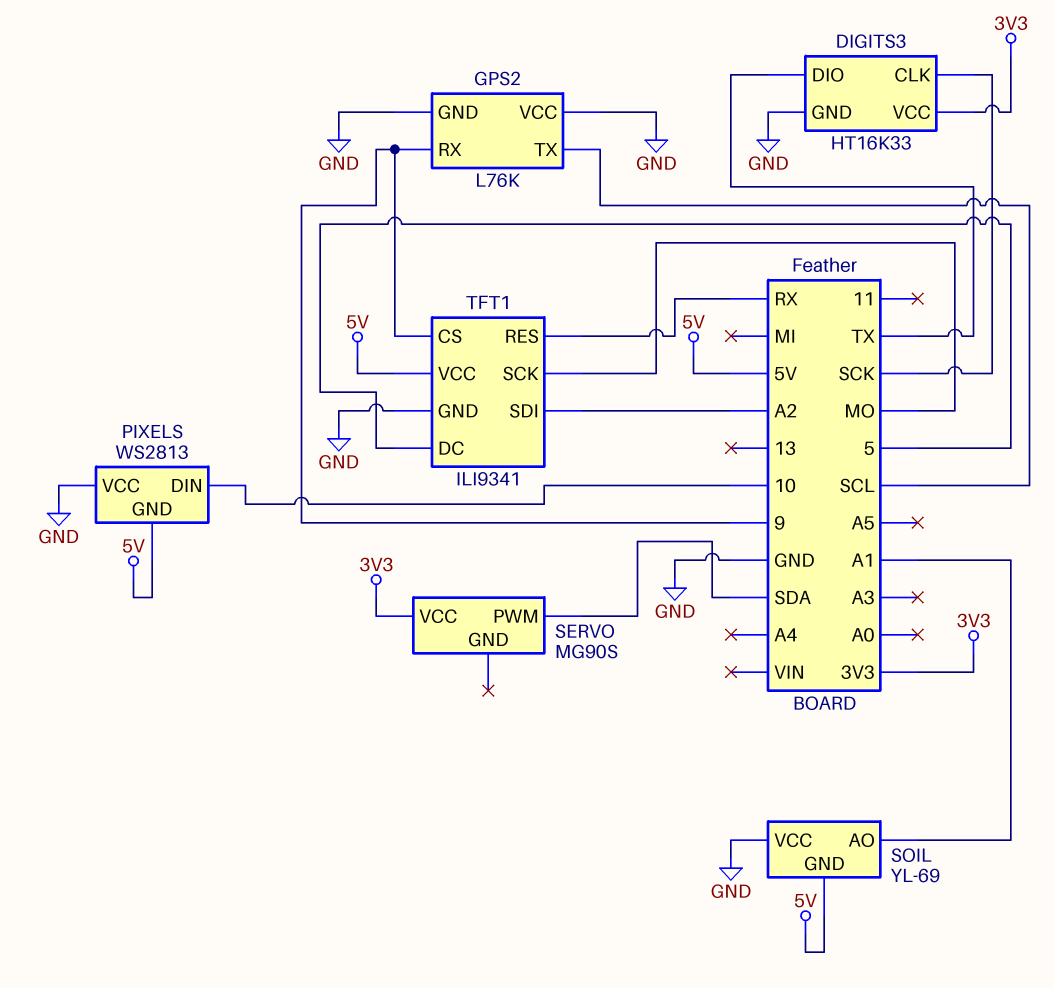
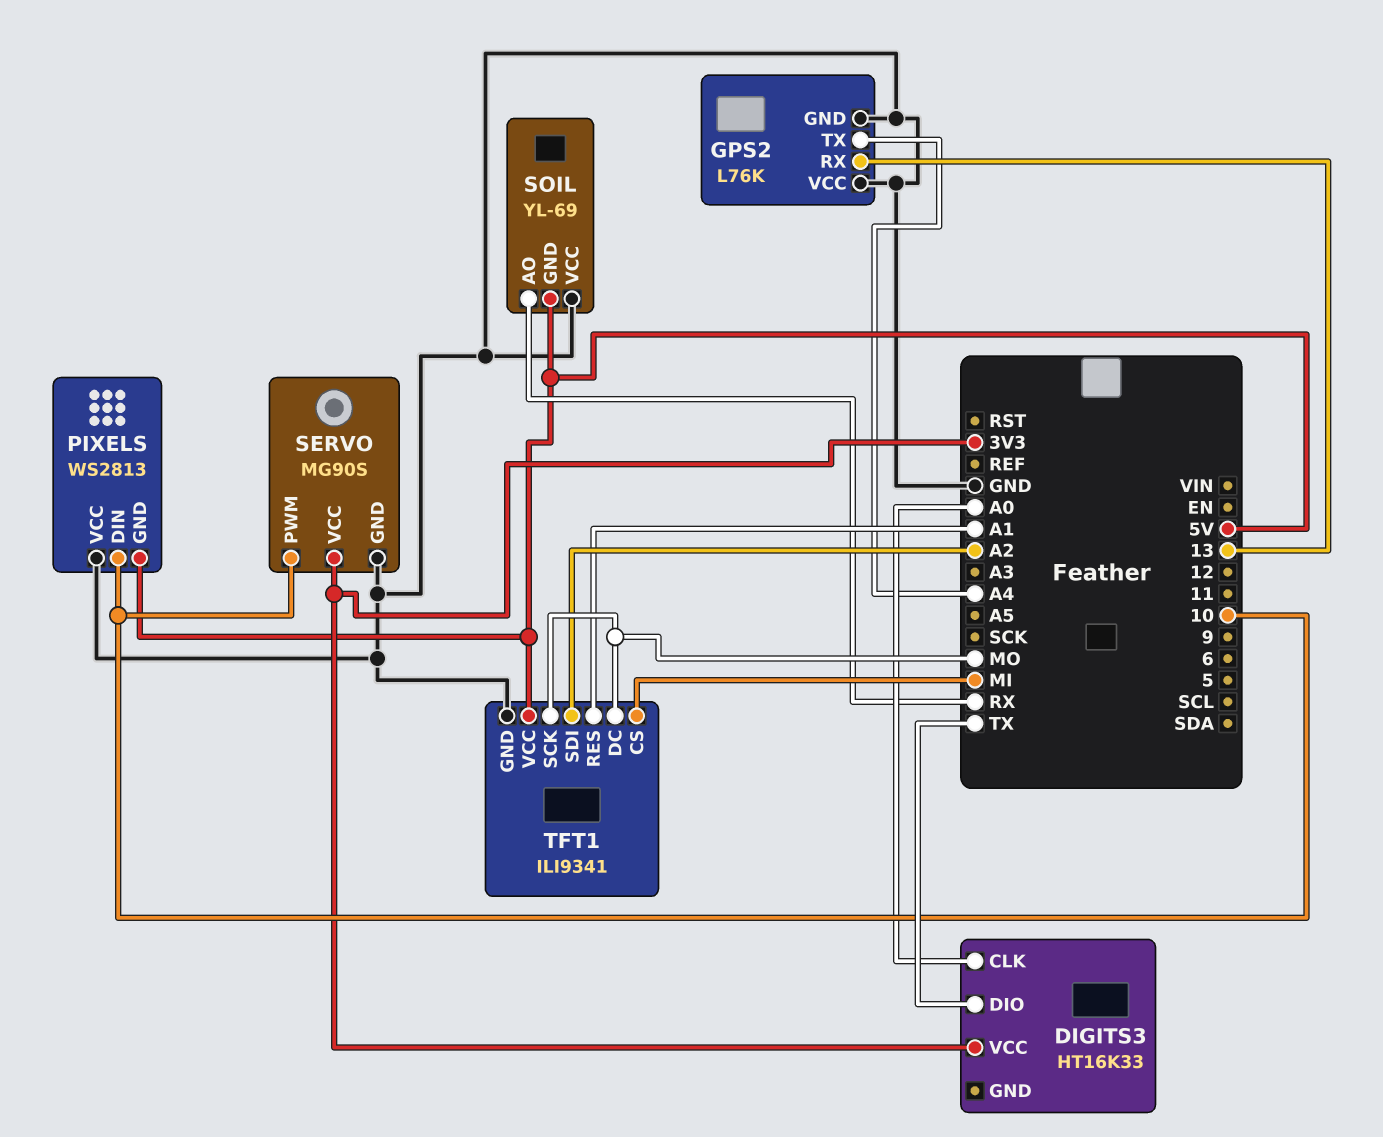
DIGITS3 pin CLK: SCK -> A0
DIGITS3 pin GND: GND -> none
GPS2 pin RX: 9 -> 13
GPS2 pin TX: SCL -> A4
SERVO pin GND: none -> GND
SERVO pin PWM: SDA -> 10
SOIL pin AO: A1 -> RX
TFT1 pin CS: 9 -> MI
TFT1 pin DC: 5 -> MO
TFT1 pin RES: RX -> A1

